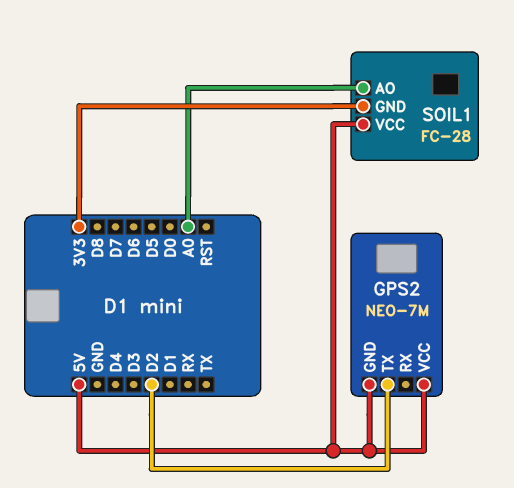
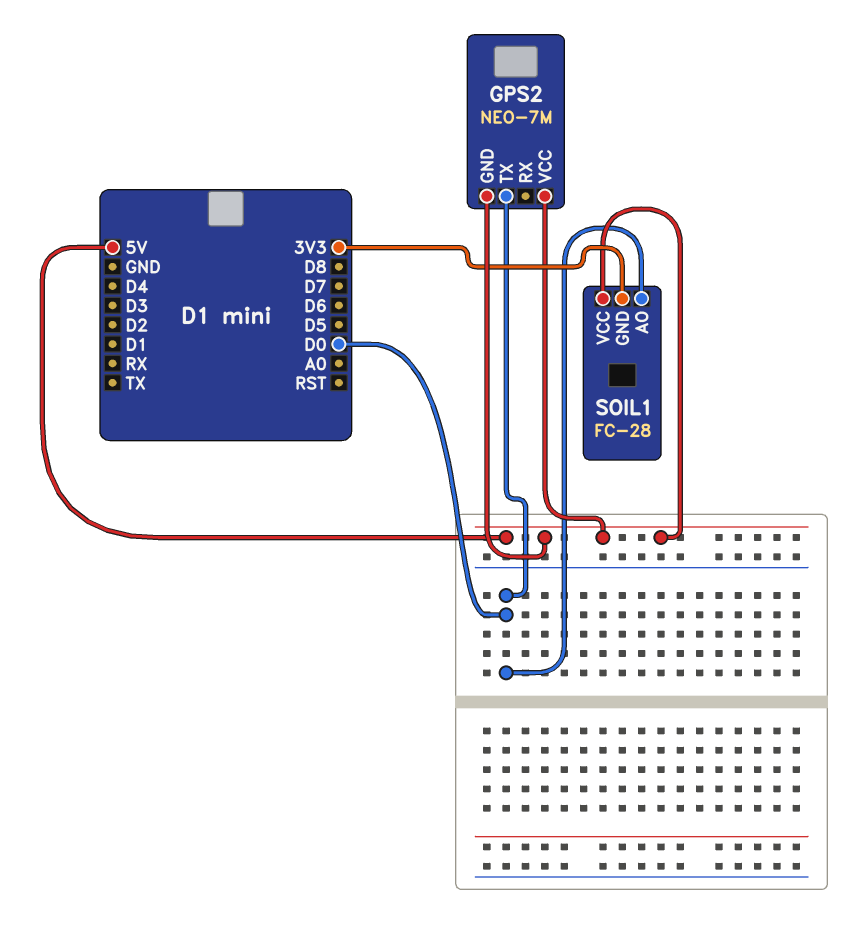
GPS2 pin TX: D2 -> D0
SOIL1 pin AO: A0 -> D0

